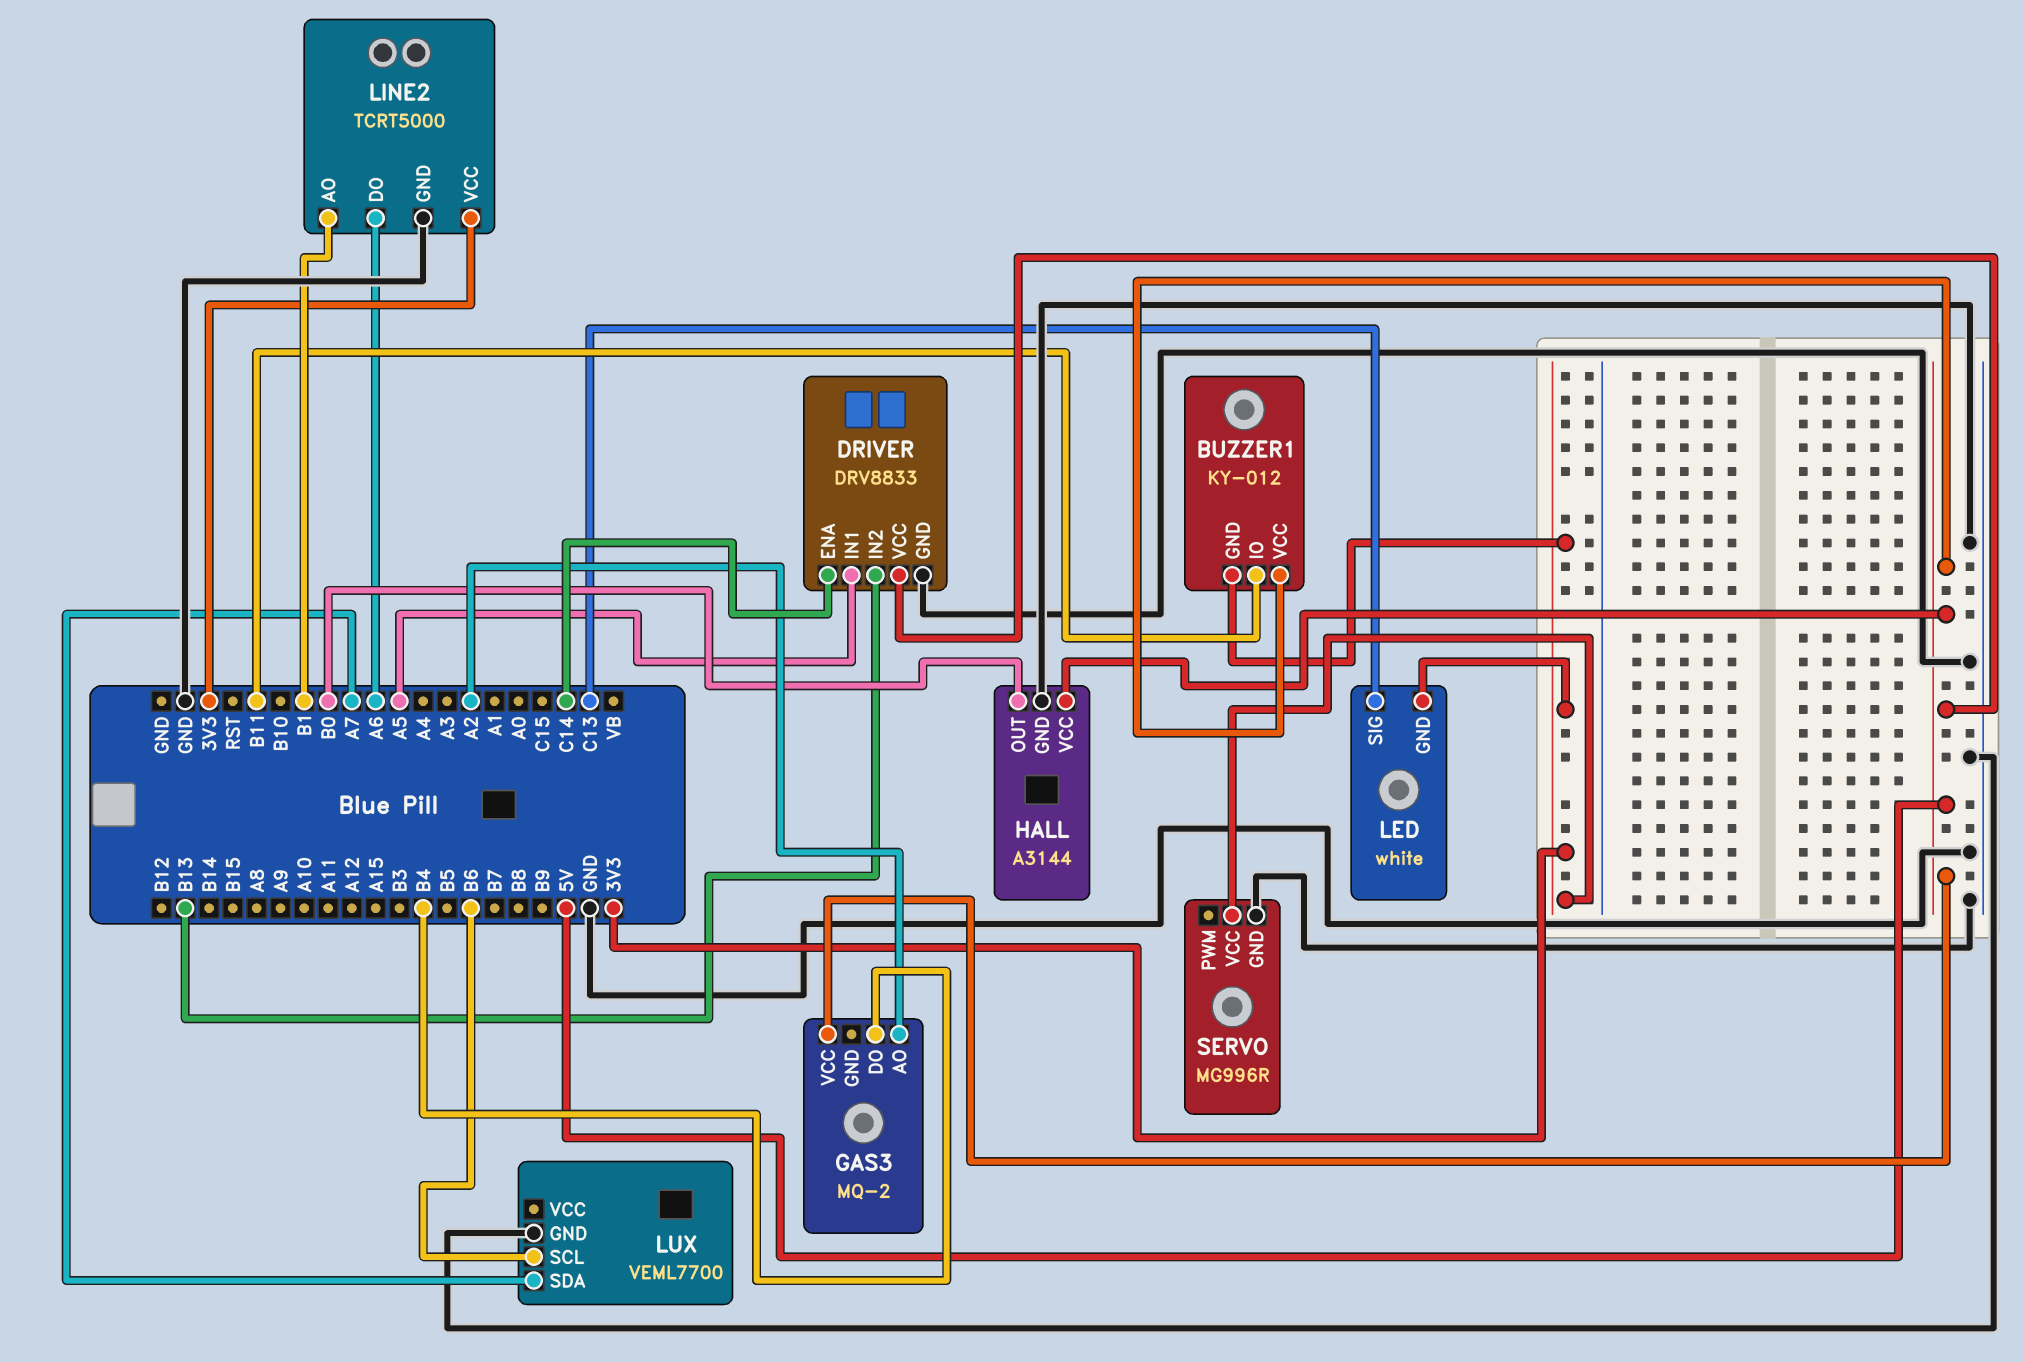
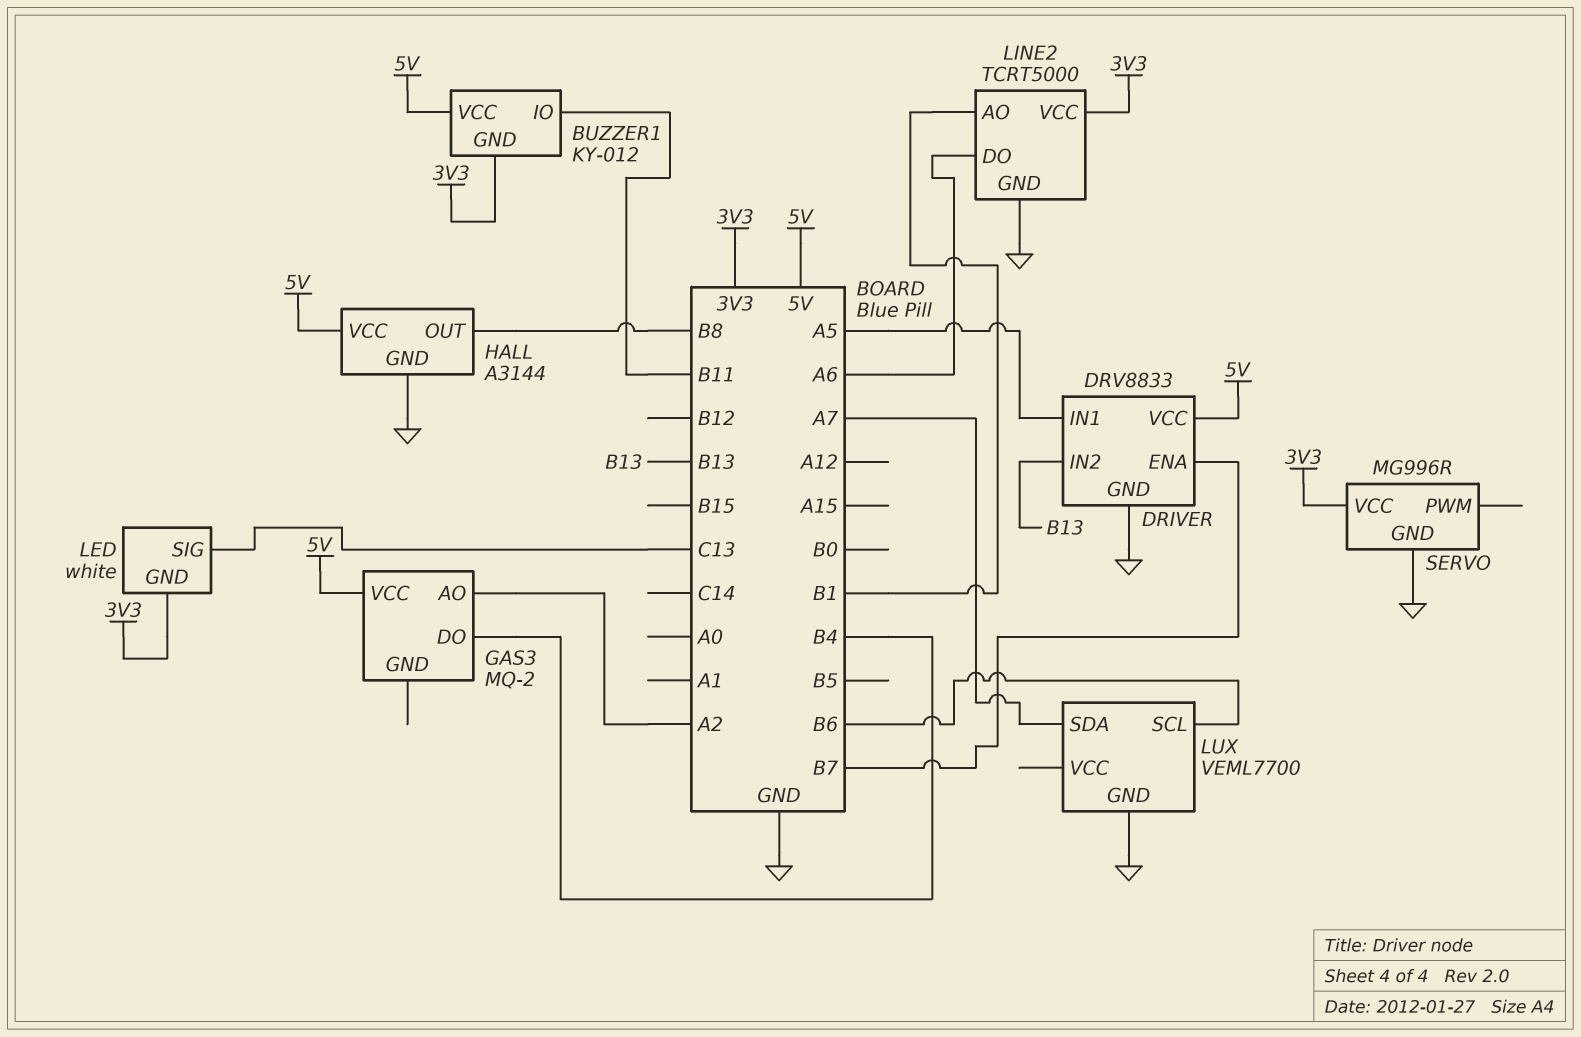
DRIVER pin ENA: C14 -> B7
HALL pin OUT: B0 -> B8

